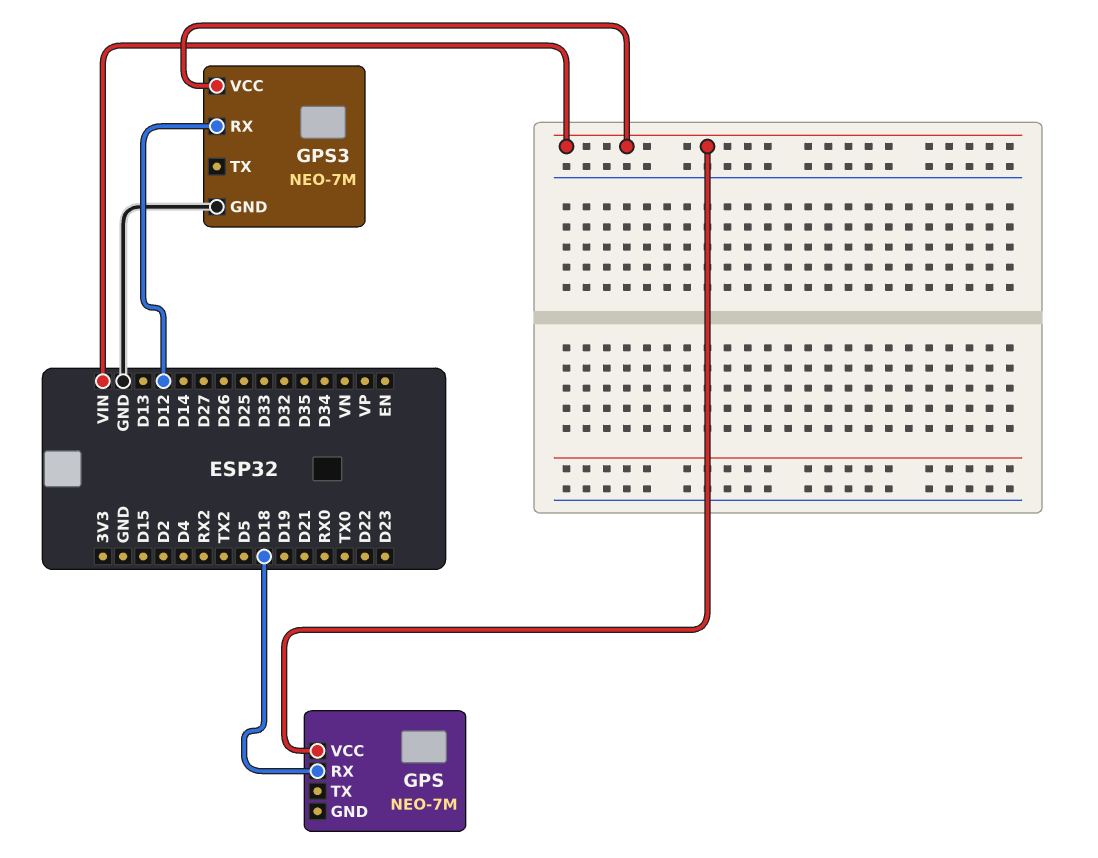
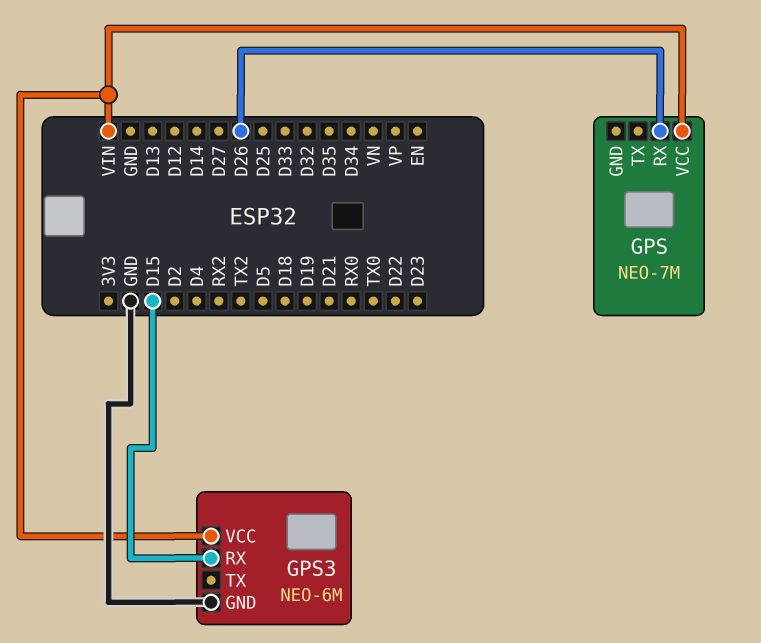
GPS pin RX: D18 -> D26
GPS3: NEO-7M -> NEO-6M
GPS3 pin RX: D12 -> D15

